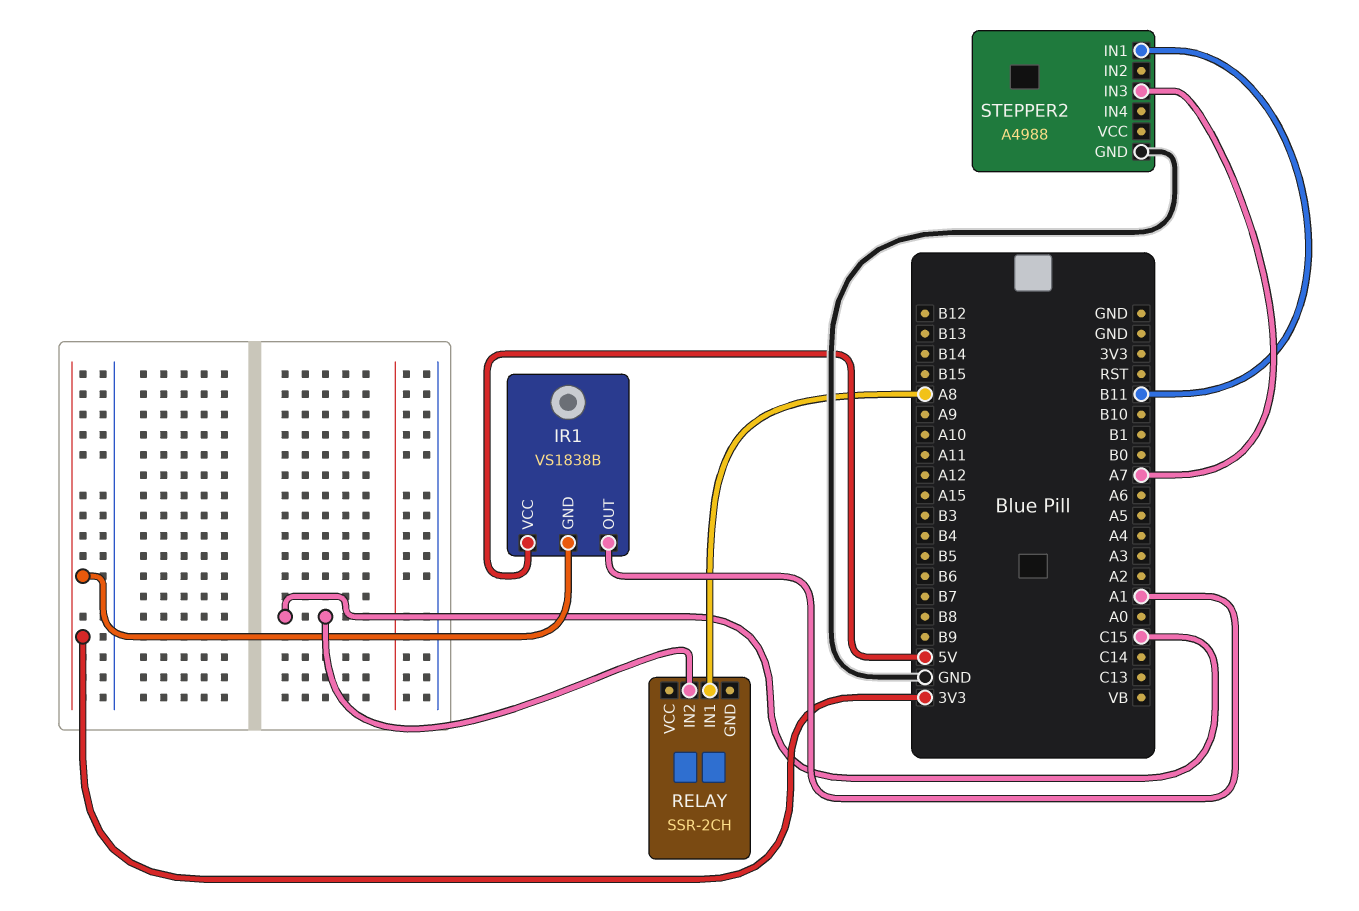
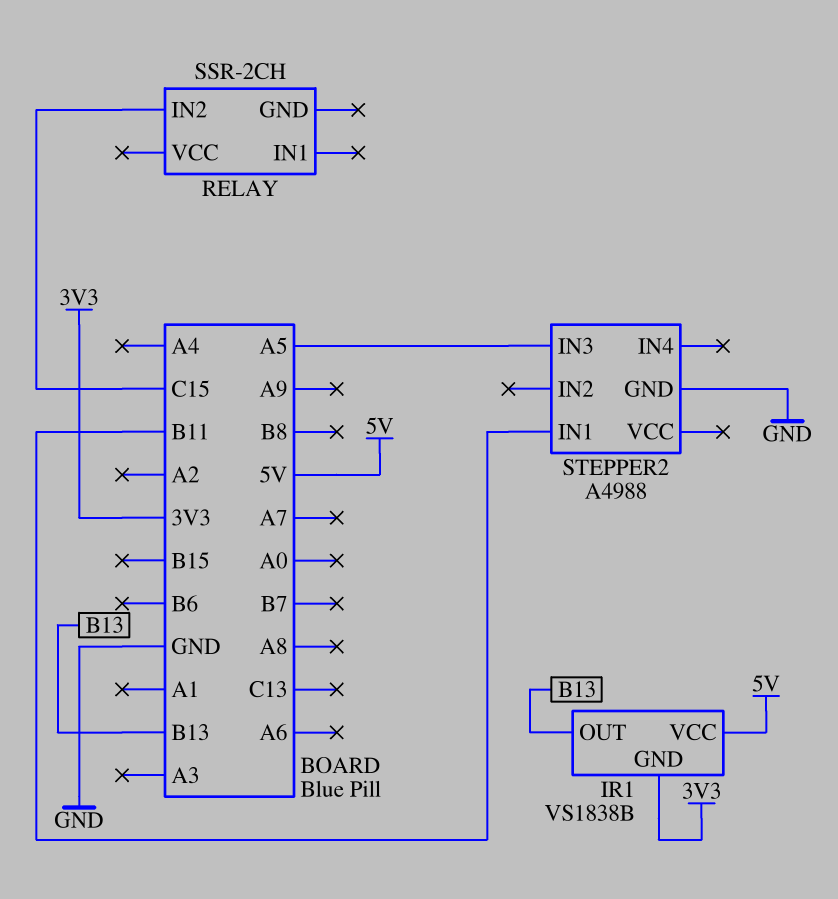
IR1 pin OUT: A1 -> B13
RELAY pin IN1: A8 -> none
STEPPER2 pin IN3: A7 -> A5

